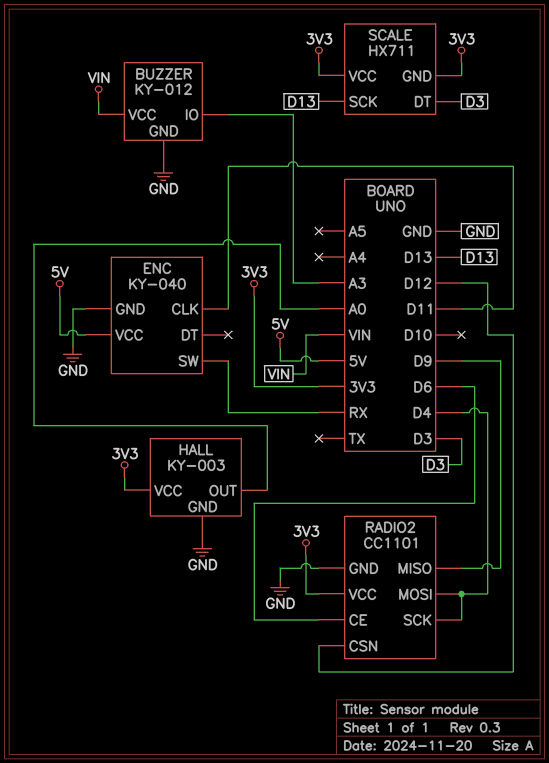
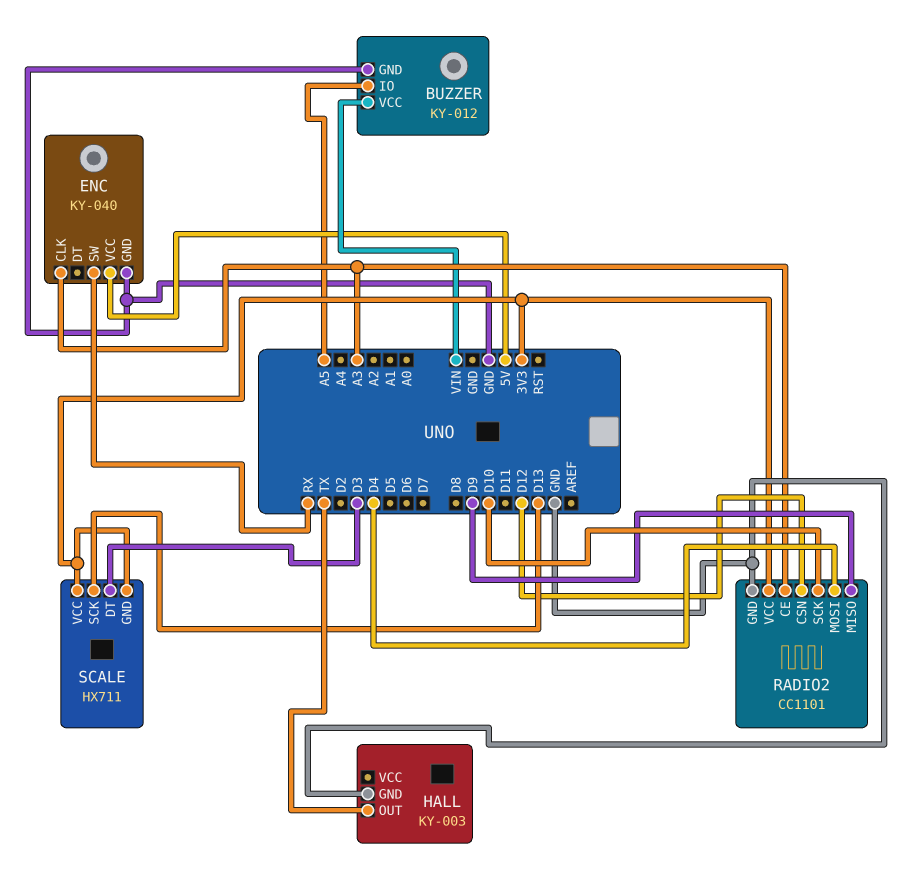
BUZZER pin IO: A3 -> A5
ENC pin CLK: D11 -> A3
HALL pin OUT: A0 -> TX
HALL pin VCC: 3V3 -> none
RADIO2 pin CE: D6 -> A3
RADIO2 pin SCK: D4 -> D10

